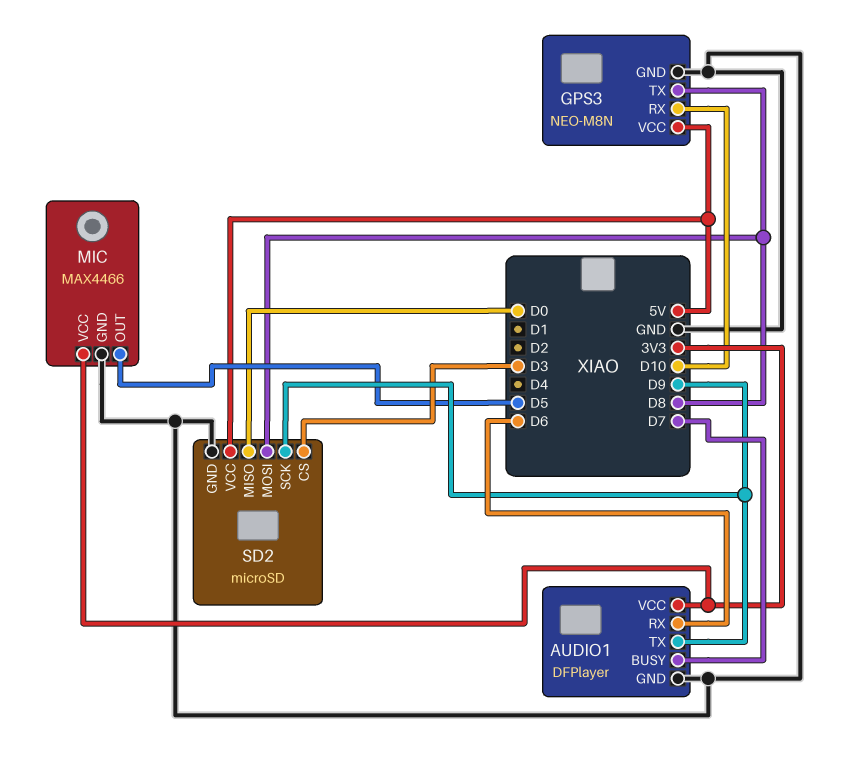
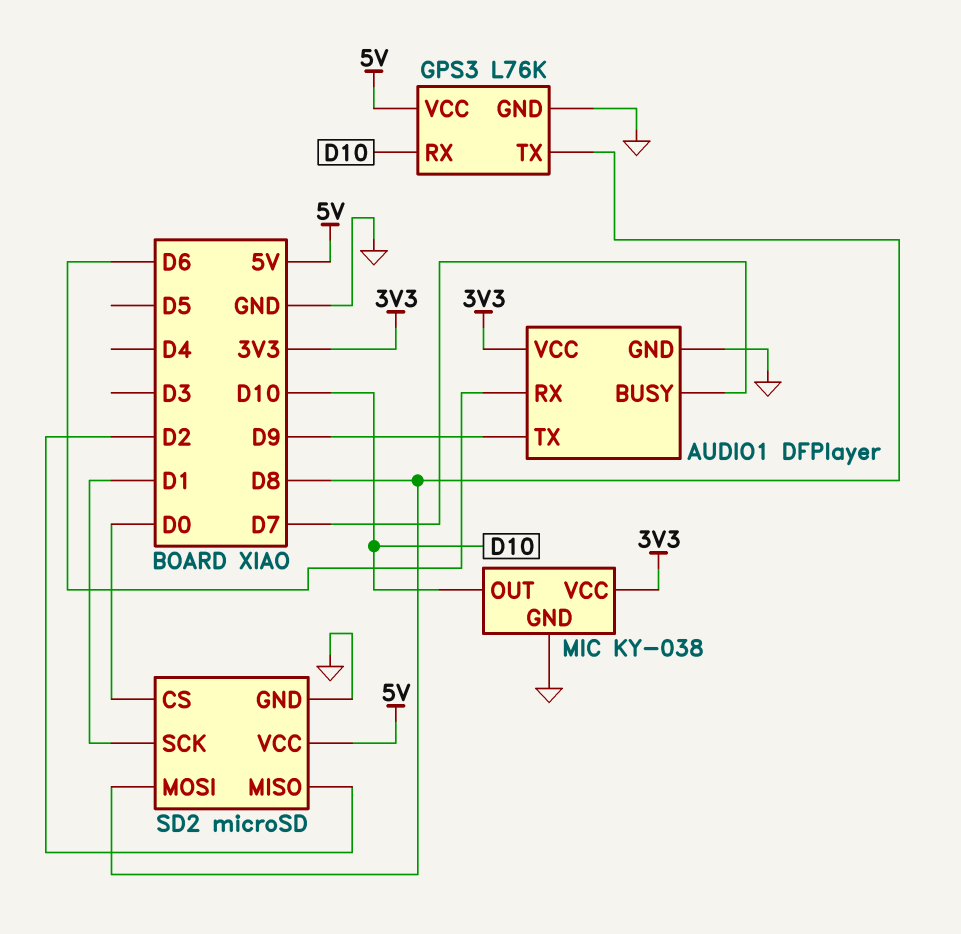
GPS3: NEO-M8N -> L76K
MIC: MAX4466 -> KY-038
MIC pin OUT: D5 -> D10
SD2 pin CS: D3 -> D0
SD2 pin MISO: D0 -> D2
SD2 pin SCK: D9 -> D1

